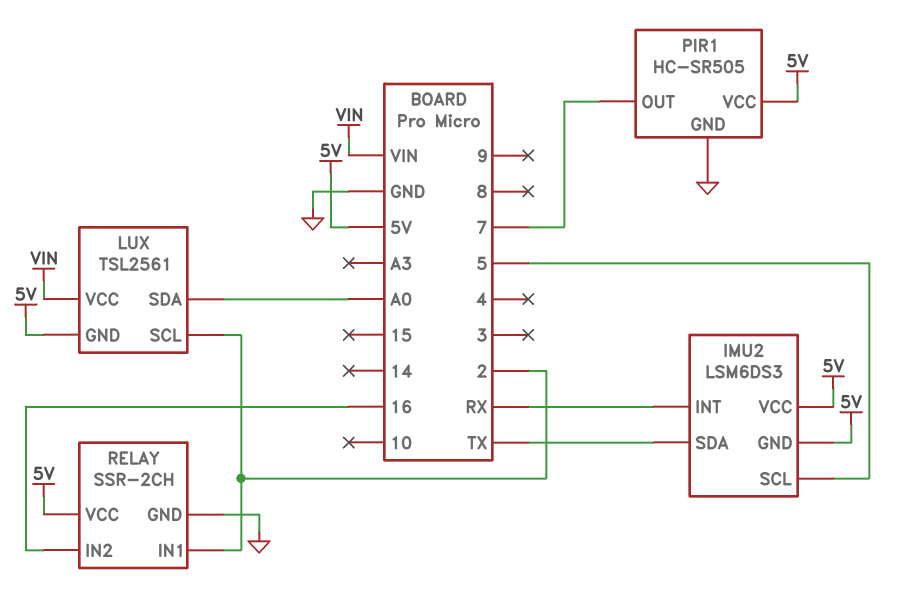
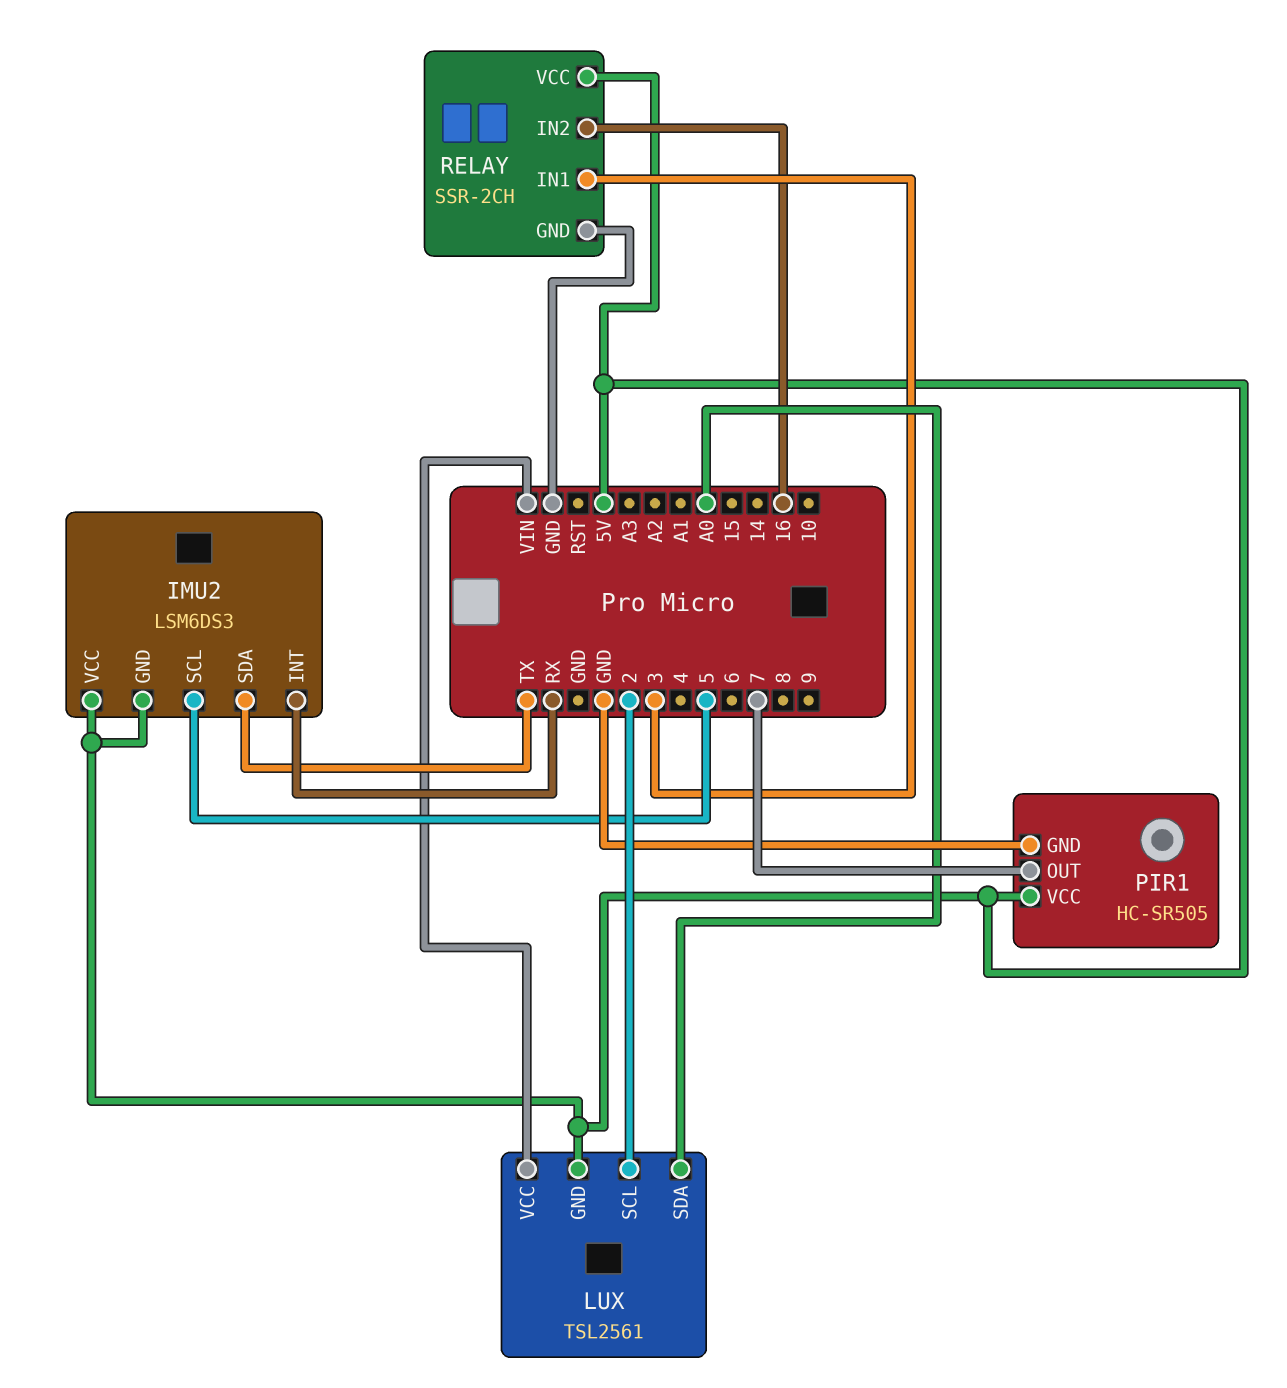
RELAY pin IN1: 2 -> 3

